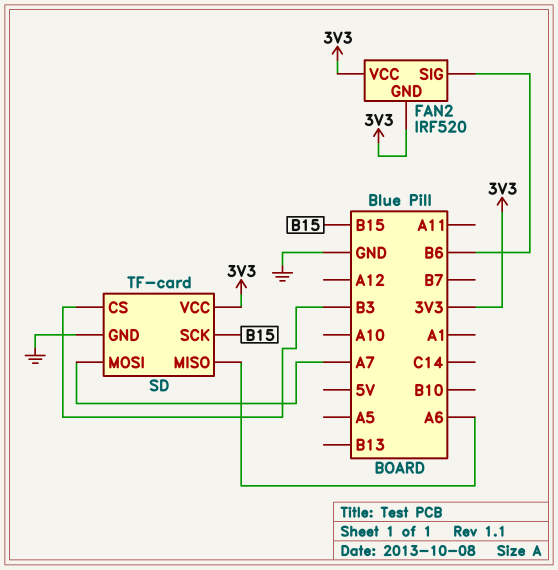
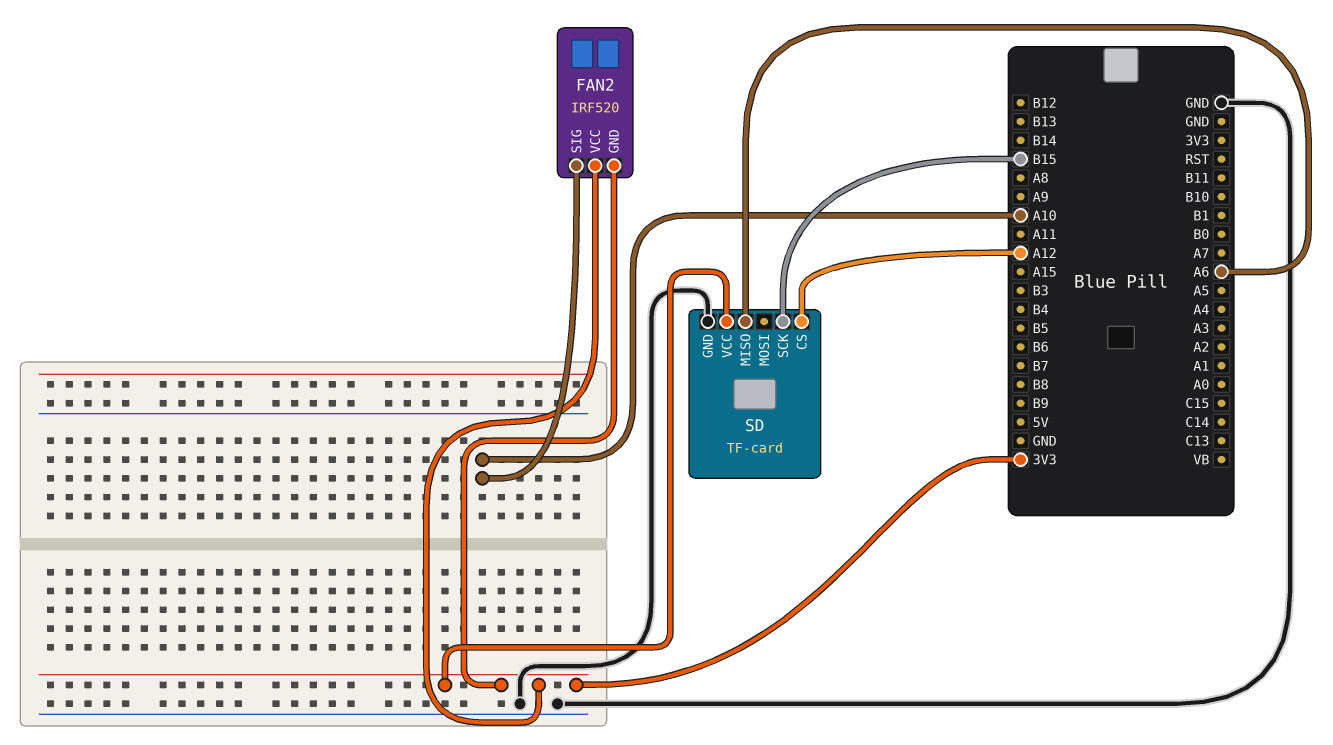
FAN2 pin SIG: B6 -> A10
SD pin CS: B3 -> A12
SD pin MOSI: A7 -> none

